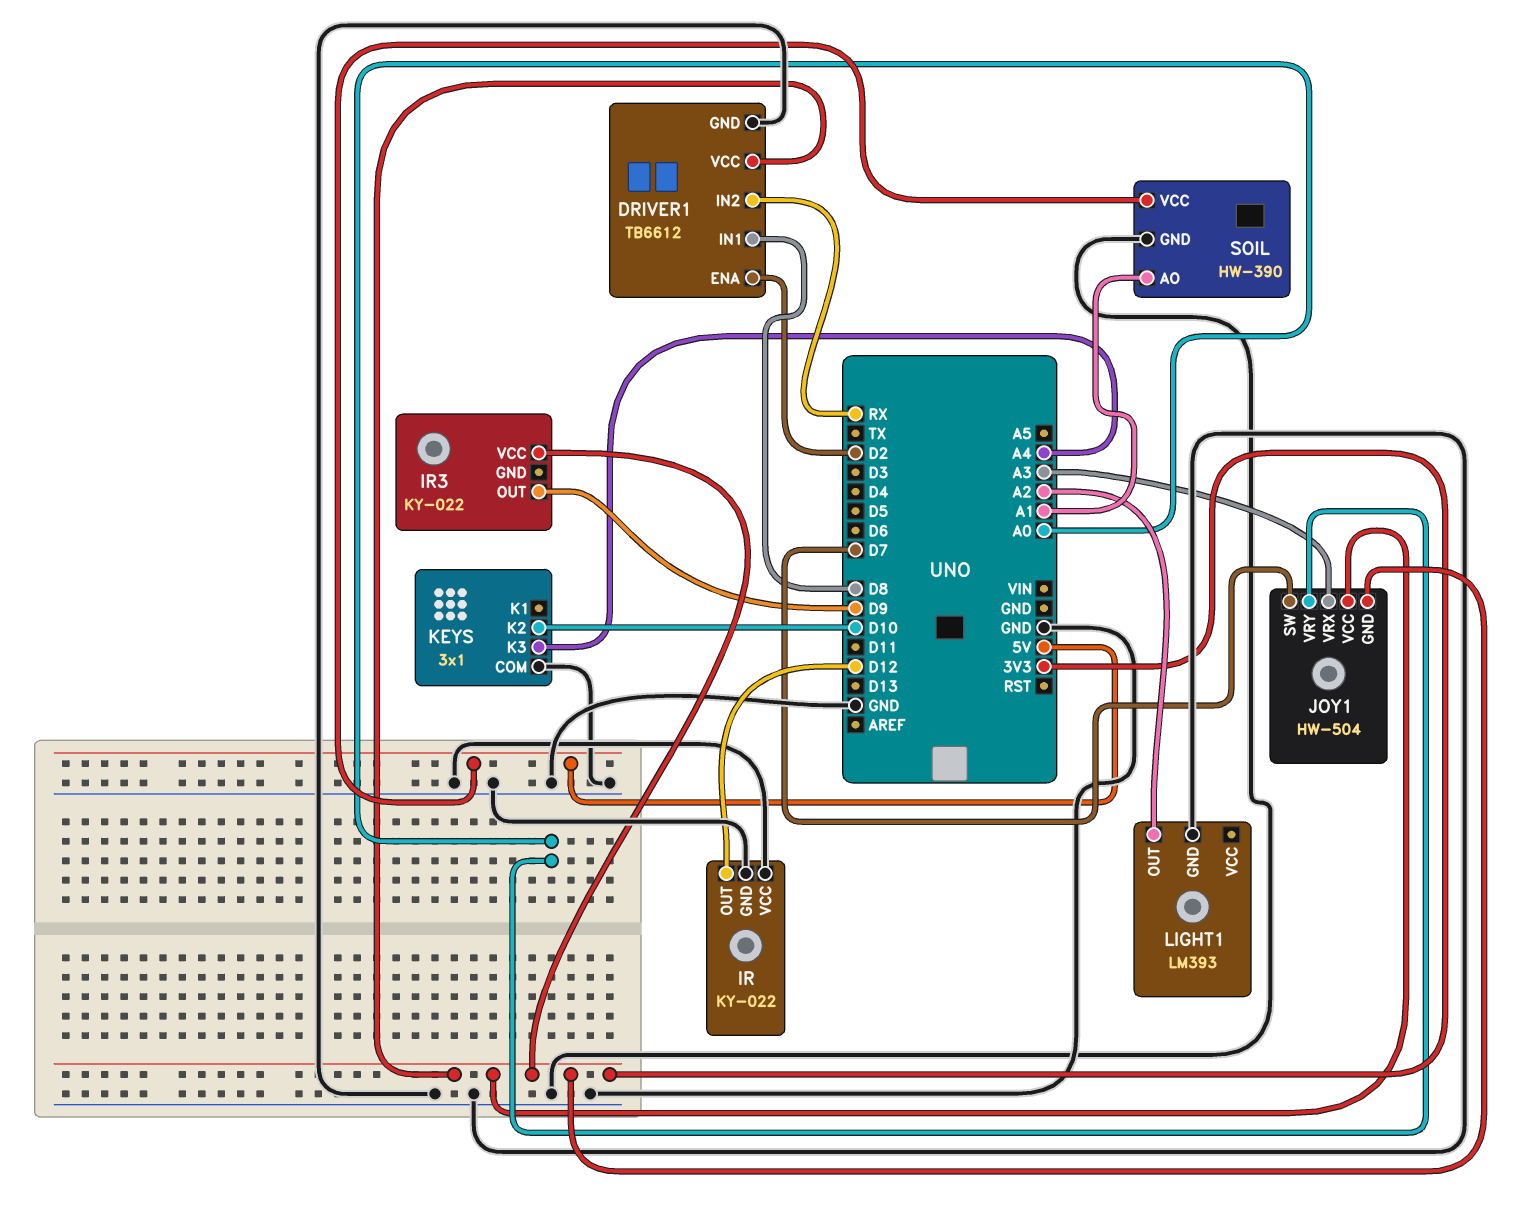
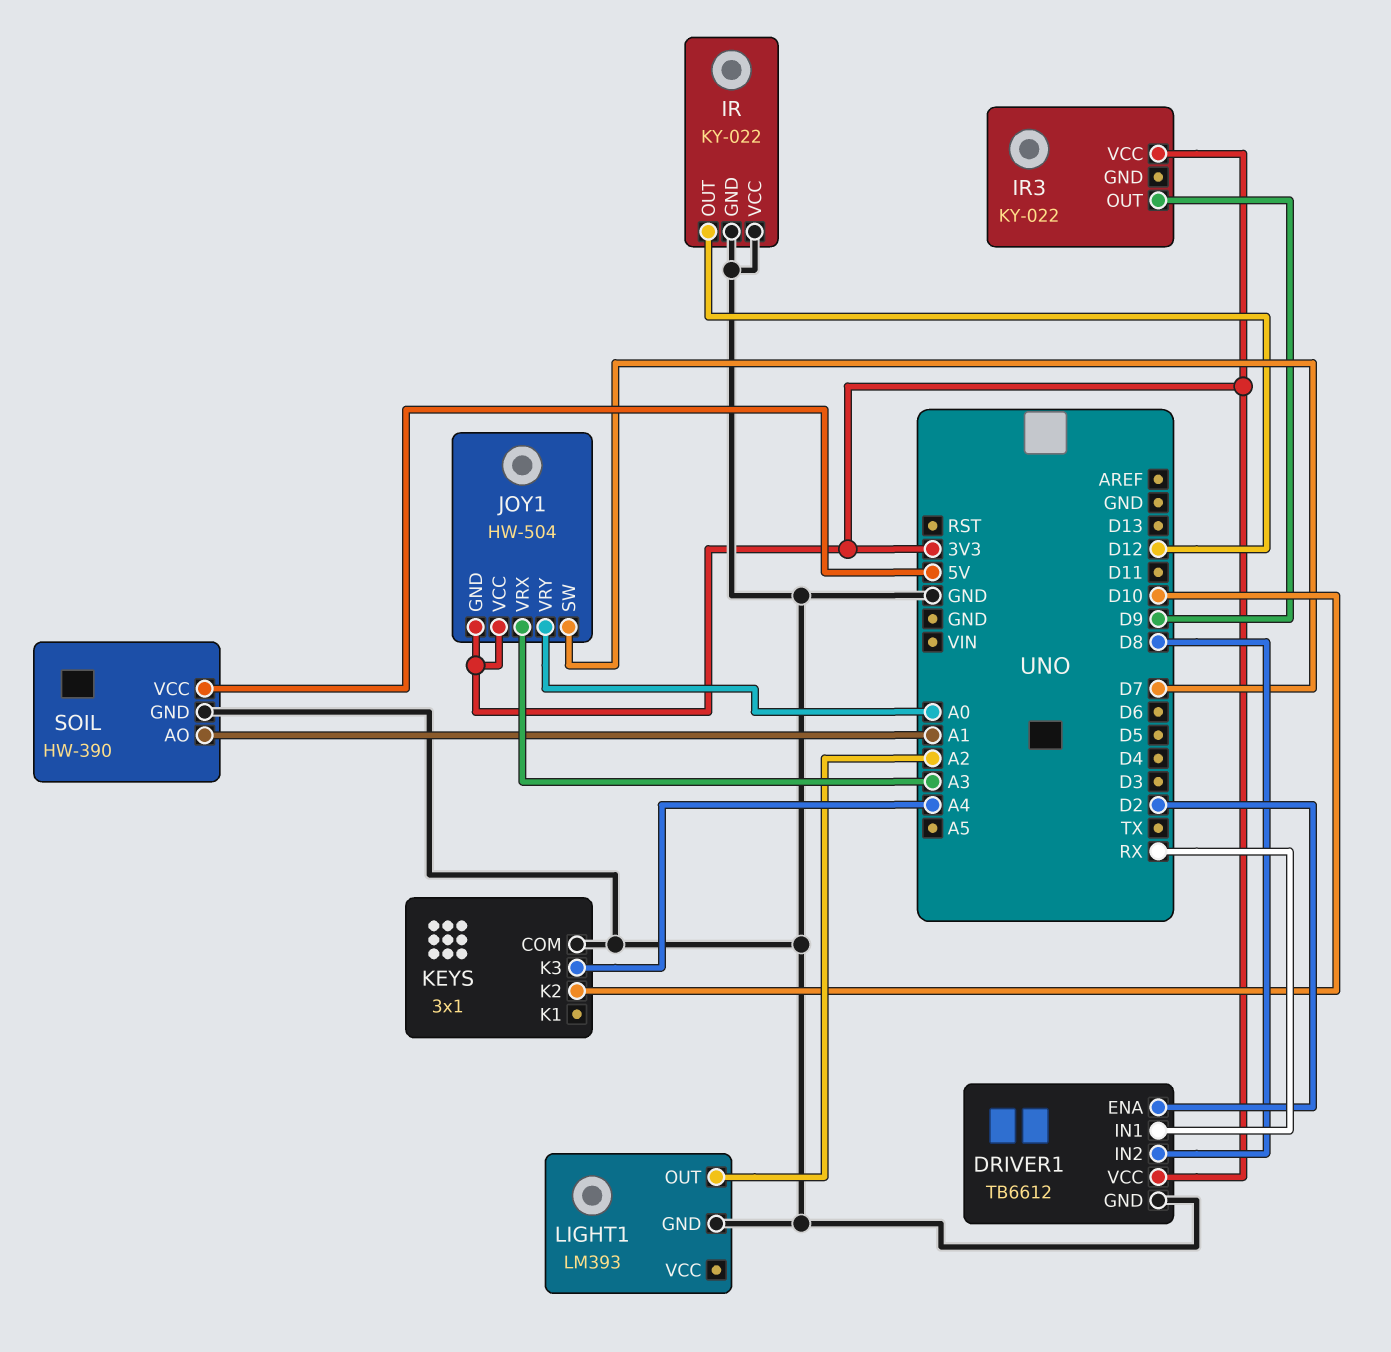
DRIVER1 pin IN1: D8 -> RX
DRIVER1 pin IN2: RX -> D8

